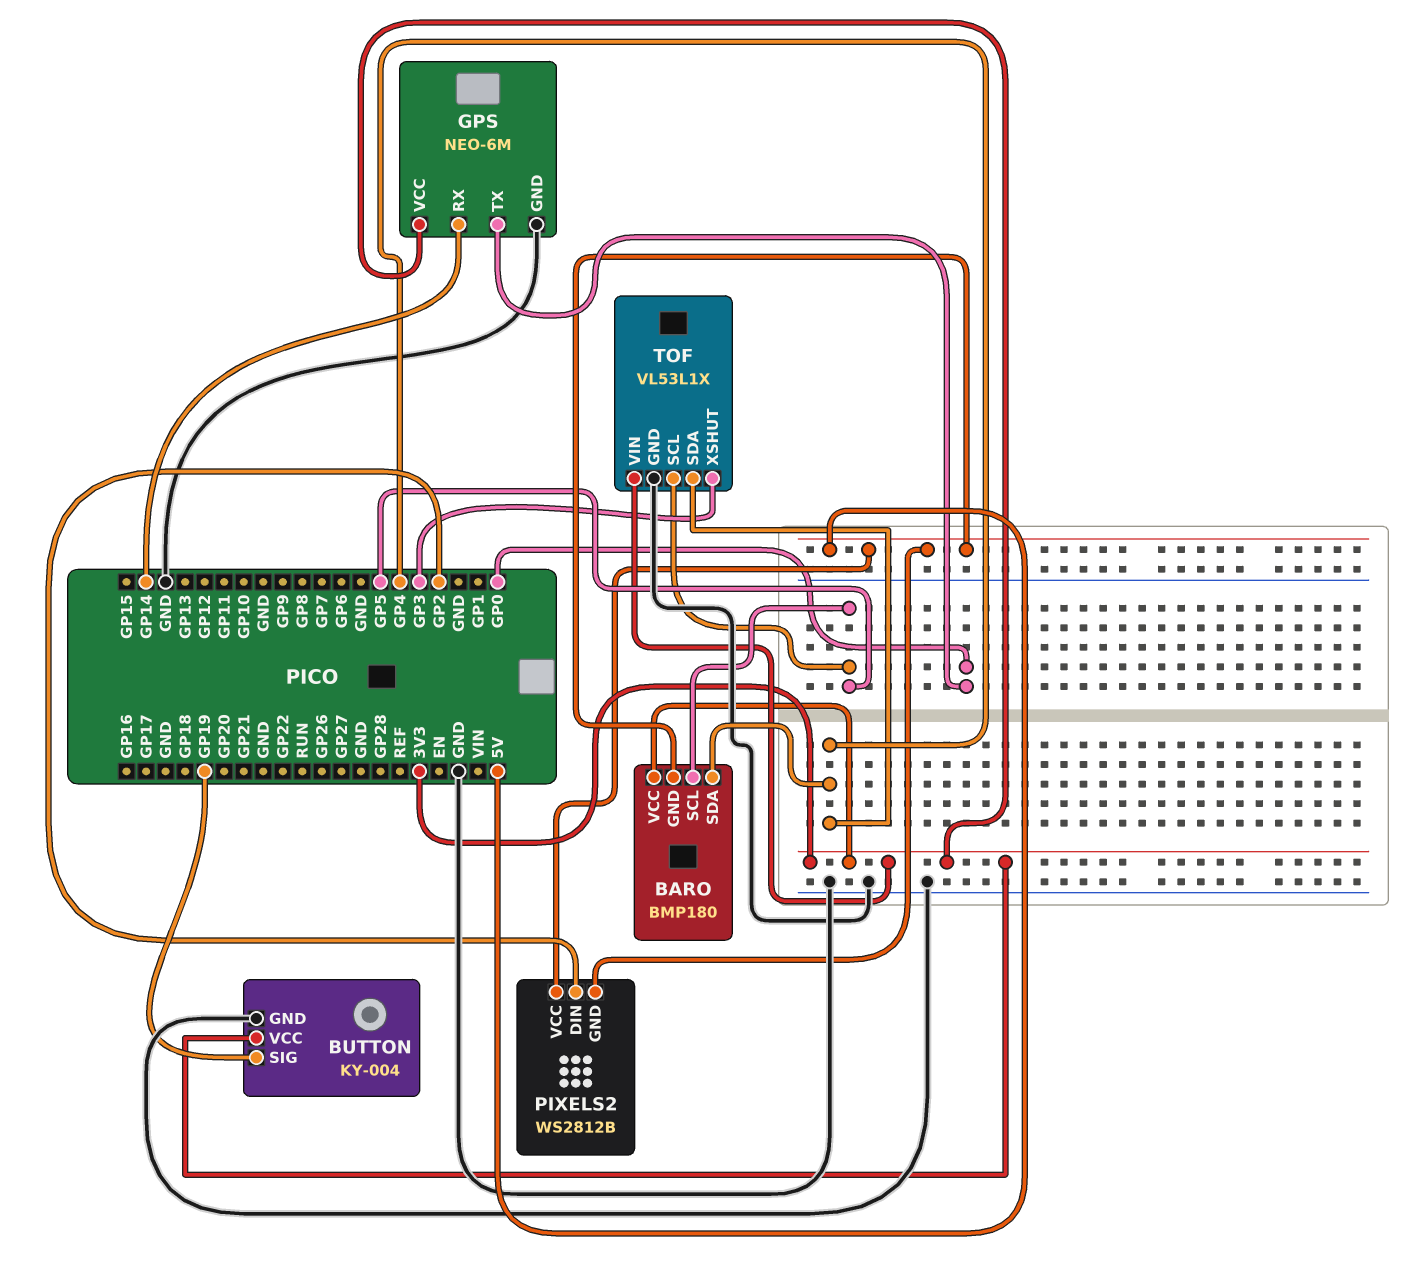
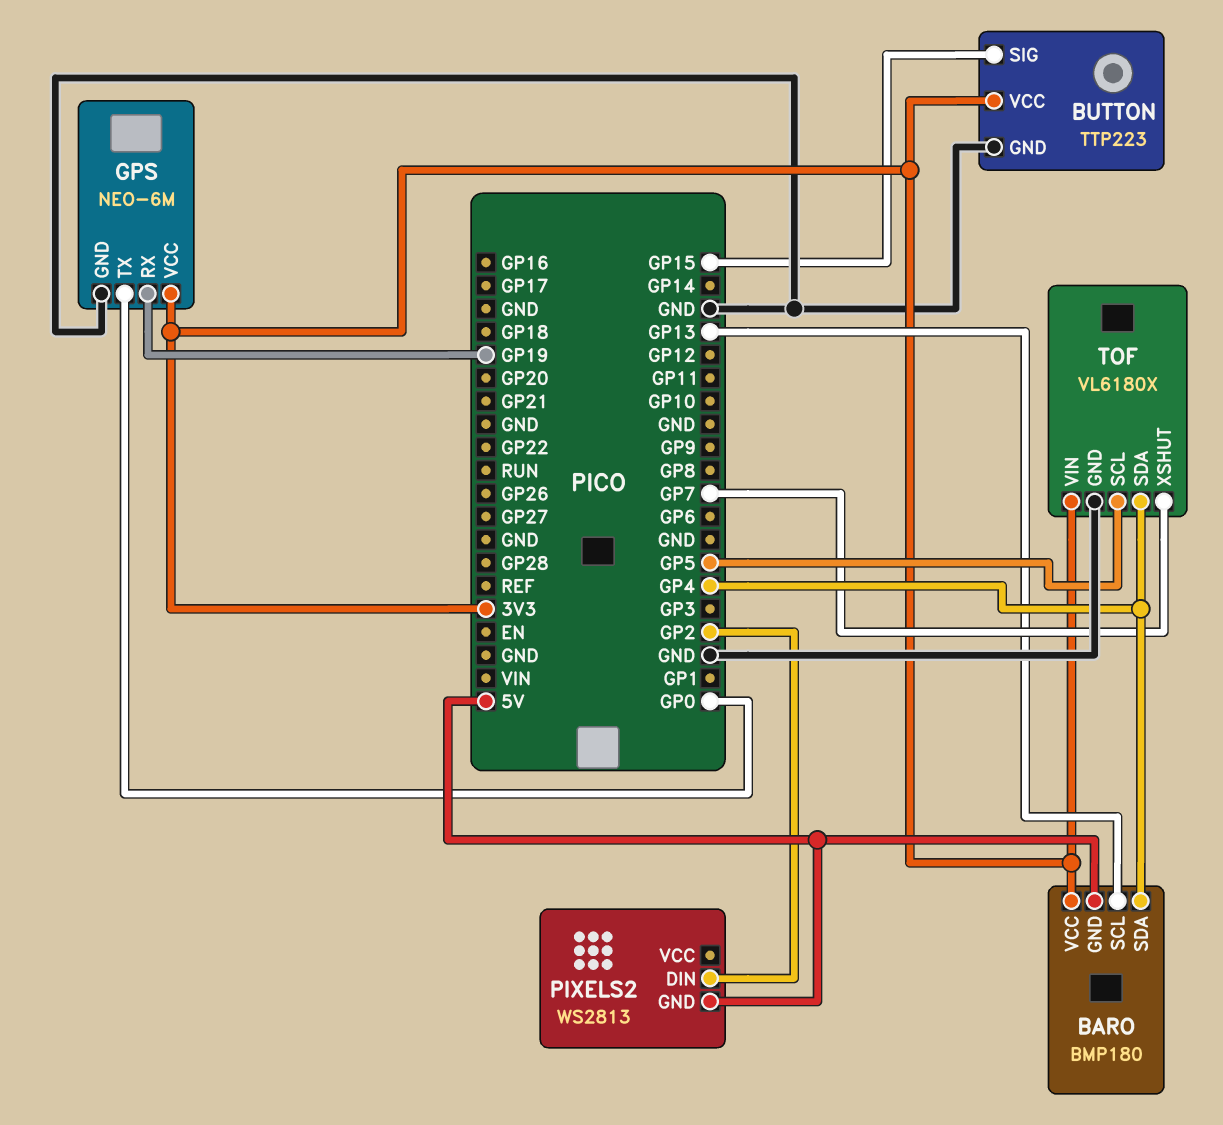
BARO pin SCL: GP5 -> GP13
BUTTON: KY-004 -> TTP223
BUTTON pin SIG: GP19 -> GP15
GPS pin RX: GP14 -> GP19
PIXELS2: WS2812B -> WS2813
PIXELS2 pin VCC: 5V -> none
TOF: VL53L1X -> VL6180X
TOF pin XSHUT: GP3 -> GP7

